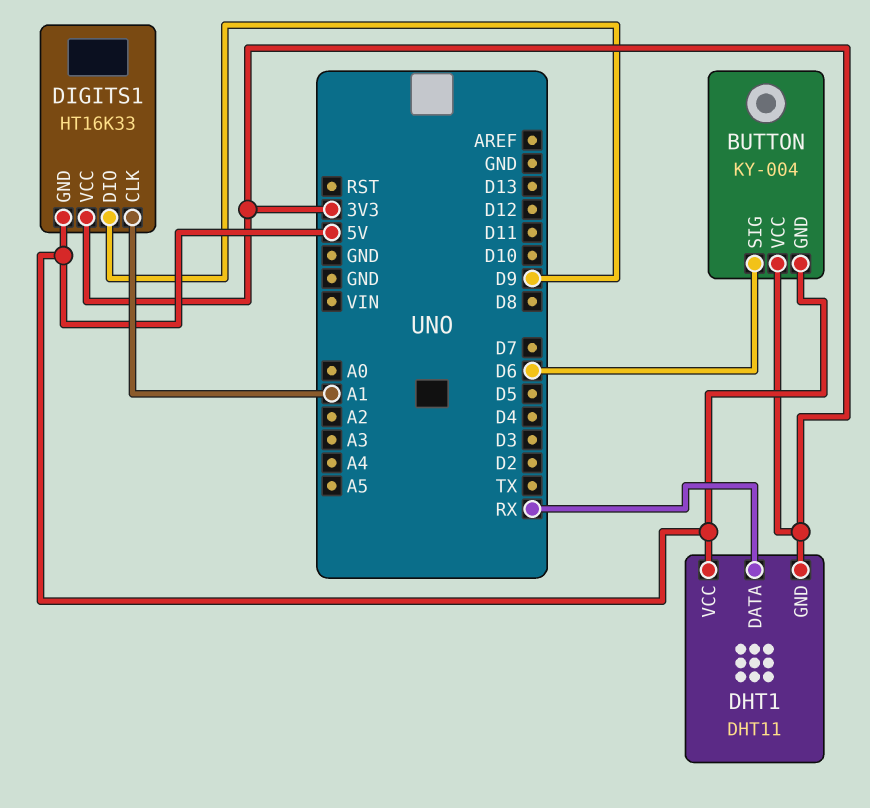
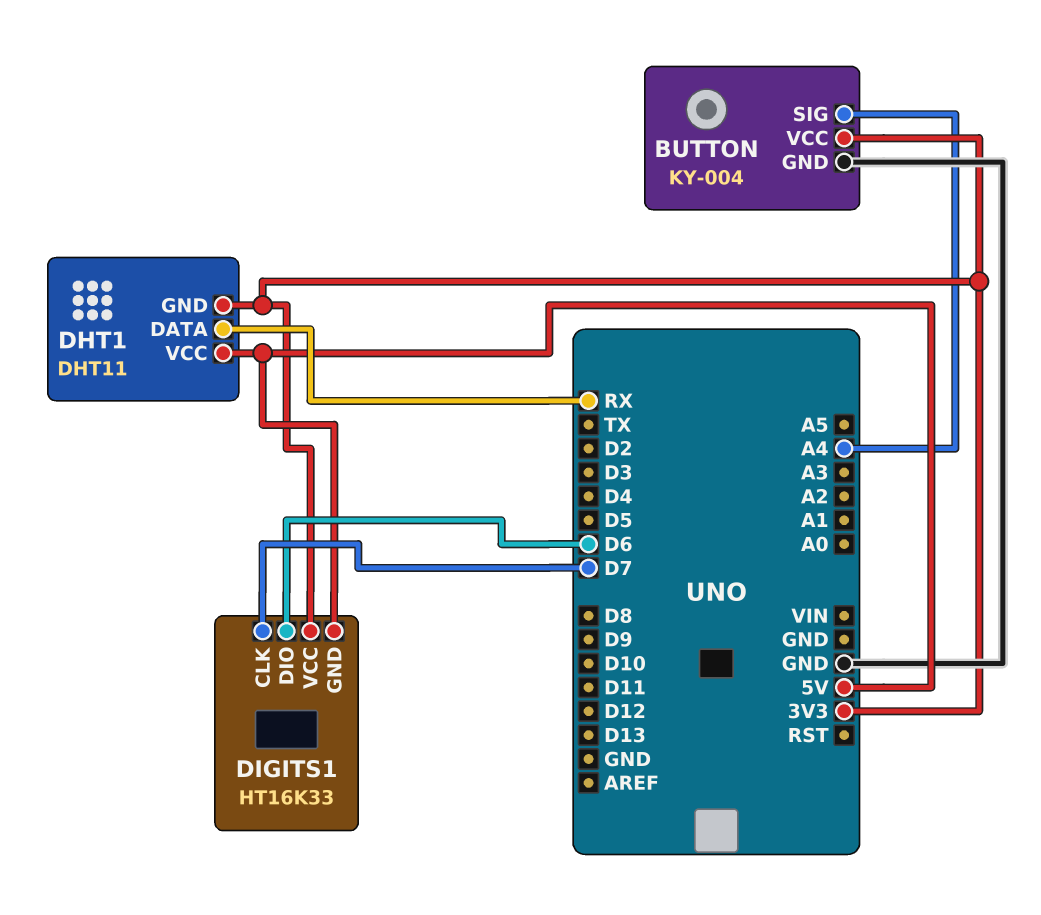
BUTTON pin GND: 5V -> GND
BUTTON pin SIG: D6 -> A4
DIGITS1 pin CLK: A1 -> D7
DIGITS1 pin DIO: D9 -> D6

